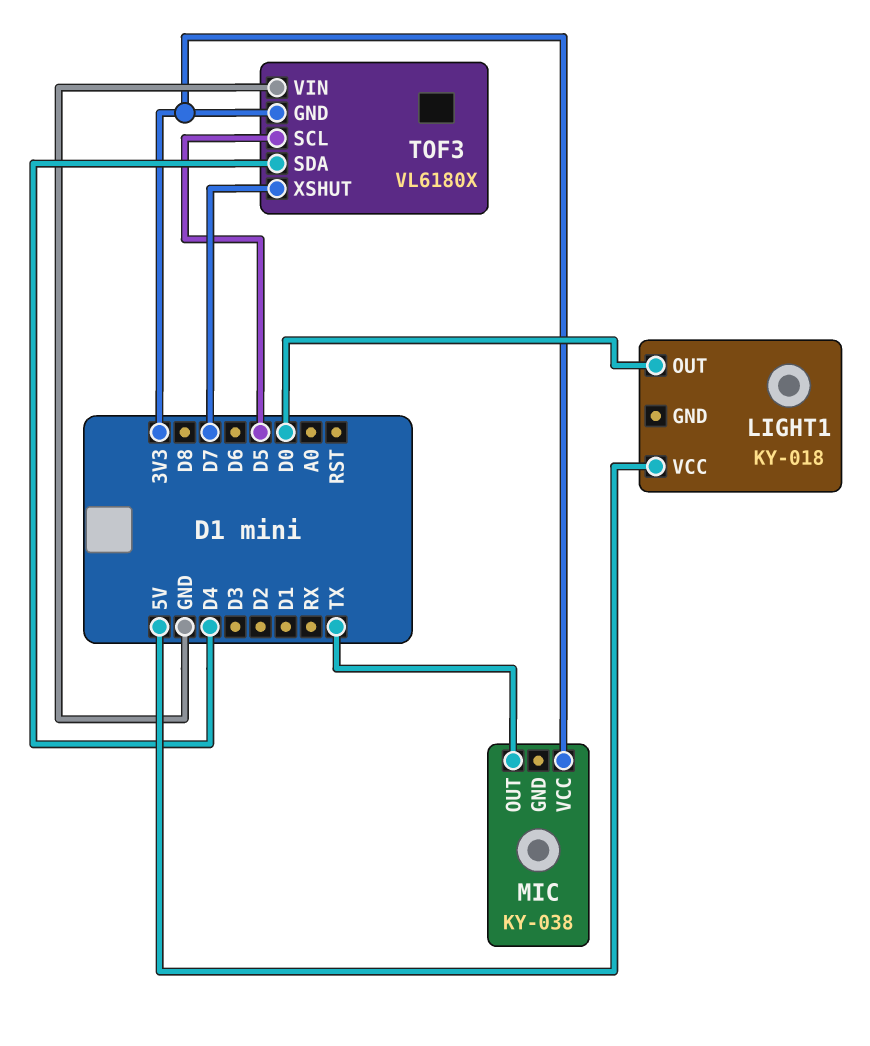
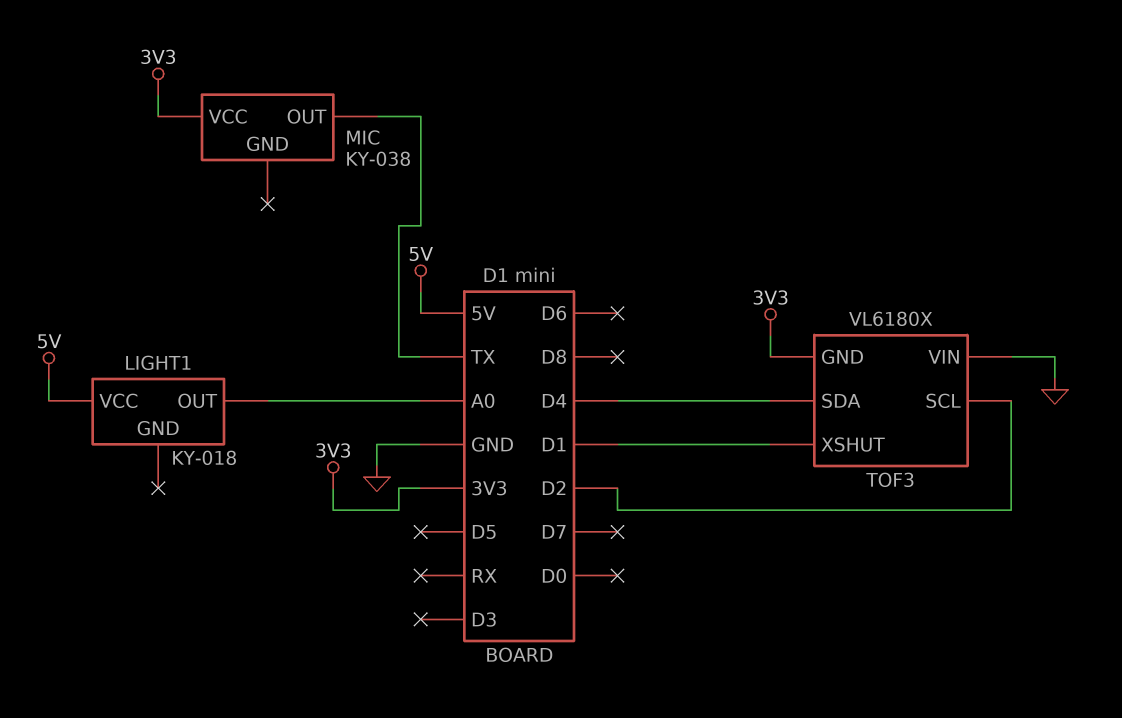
LIGHT1 pin OUT: D0 -> A0
TOF3 pin SCL: D5 -> D2
TOF3 pin XSHUT: D7 -> D1

